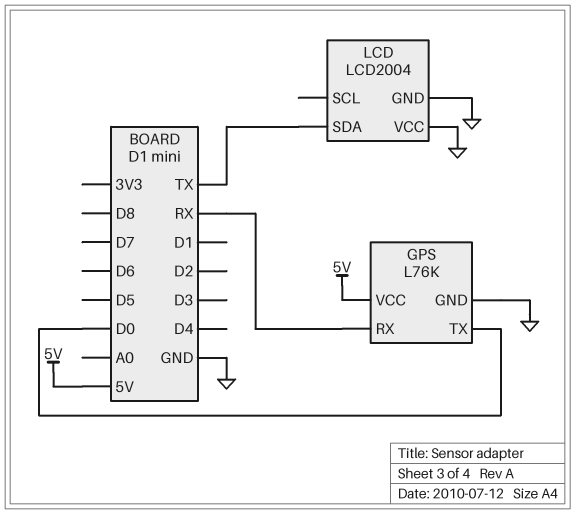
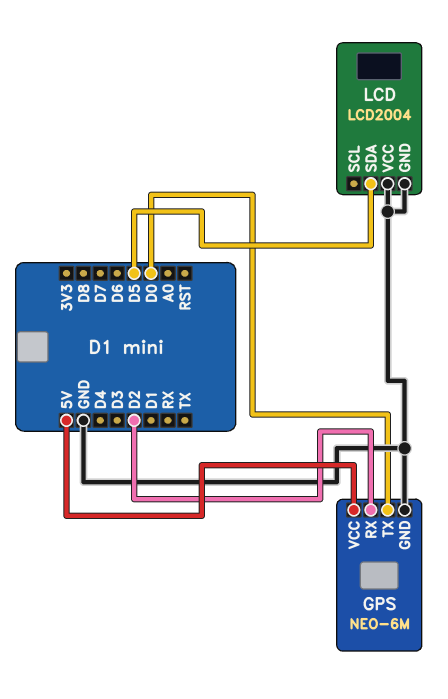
GPS: L76K -> NEO-6M
GPS pin RX: RX -> D2
LCD pin SDA: TX -> D5

